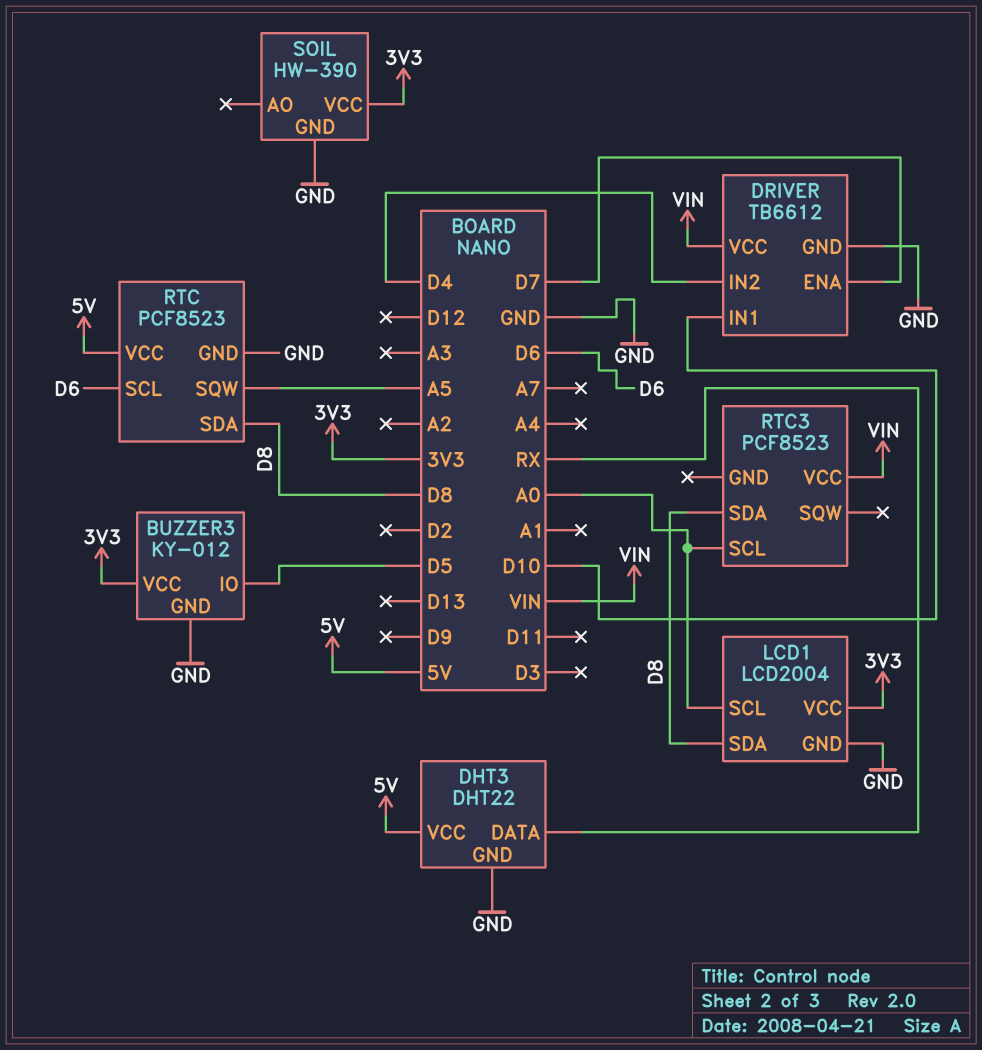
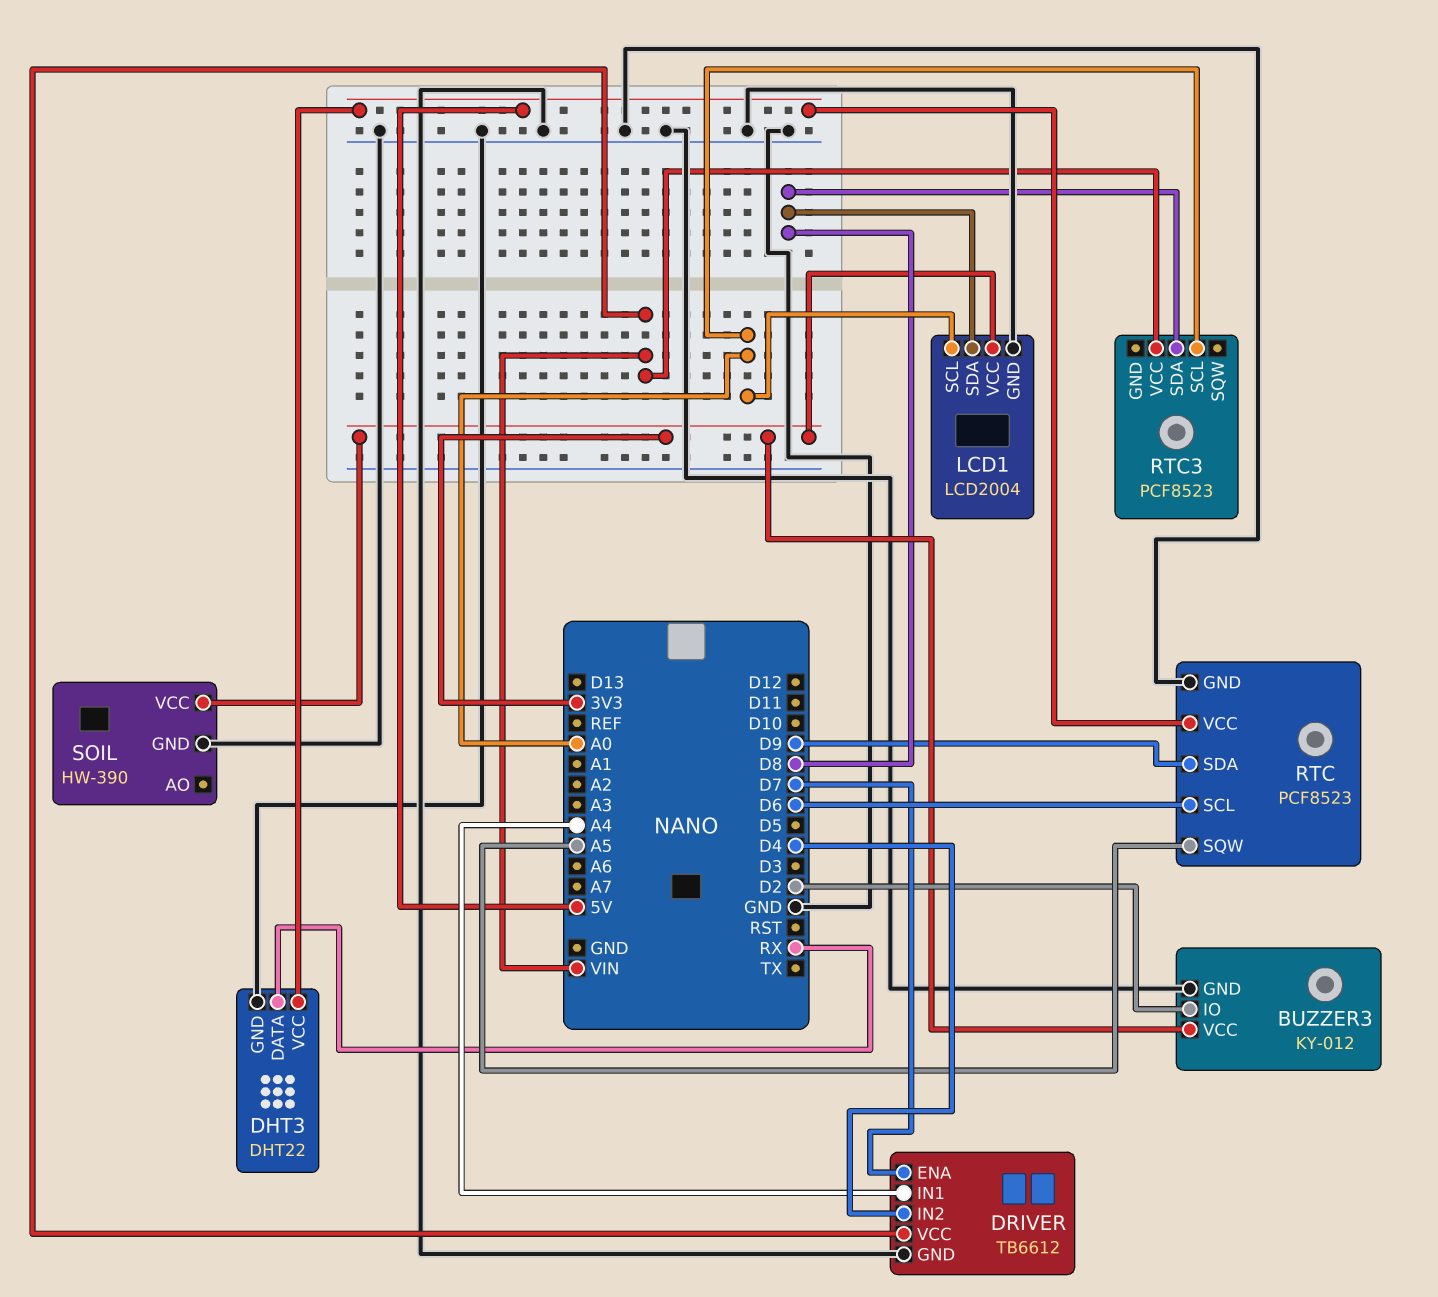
BUZZER3 pin IO: D5 -> D2
DRIVER pin IN1: D10 -> A4
RTC pin SDA: D8 -> D9

